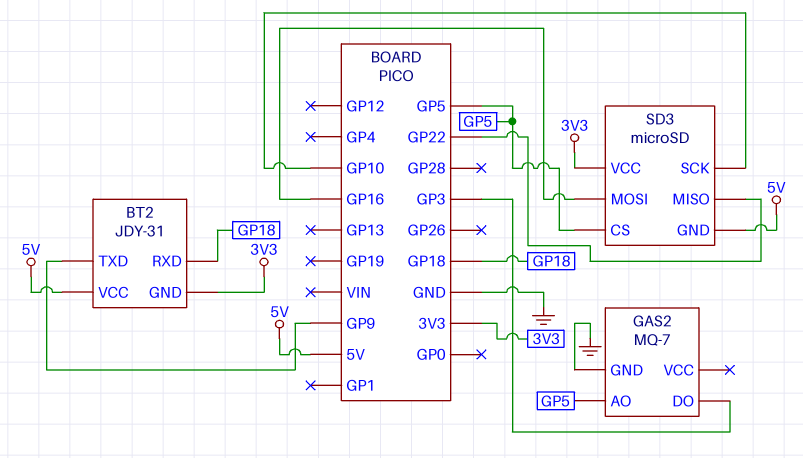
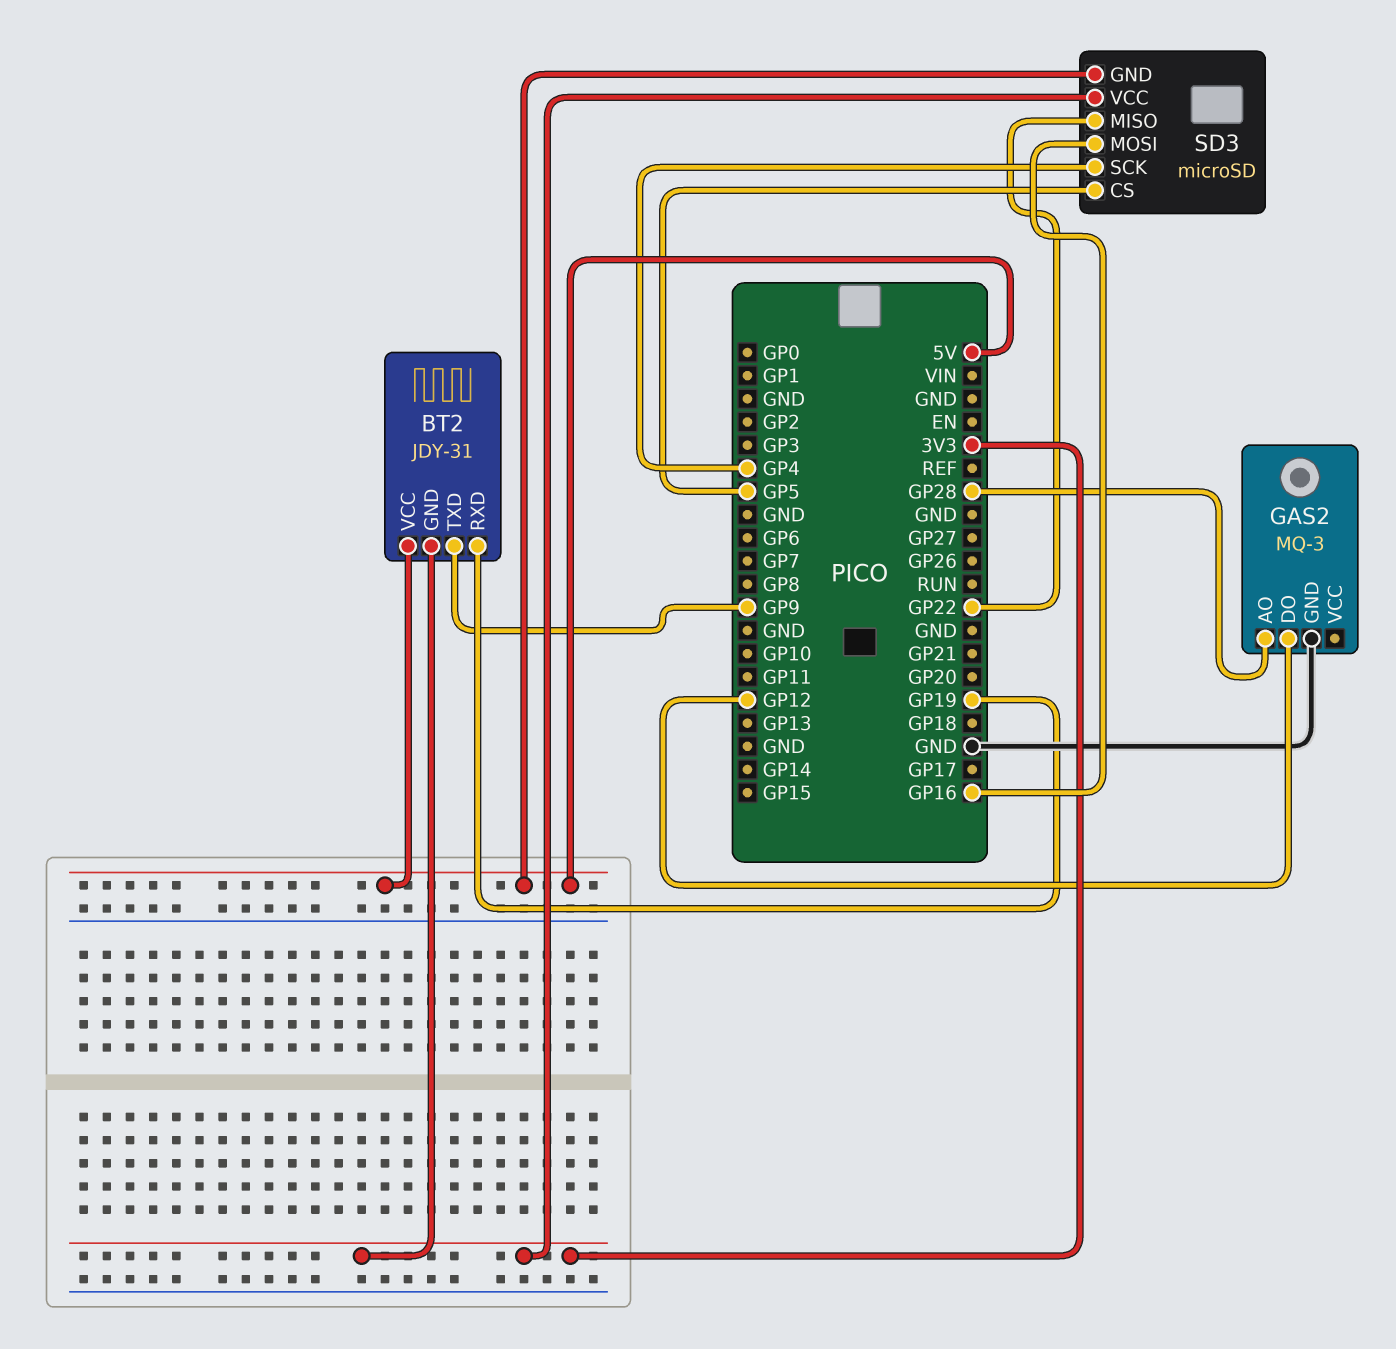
BT2 pin RXD: GP18 -> GP19
GAS2: MQ-7 -> MQ-3
GAS2 pin AO: GP5 -> GP28
GAS2 pin DO: GP3 -> GP12
SD3 pin SCK: GP10 -> GP4

